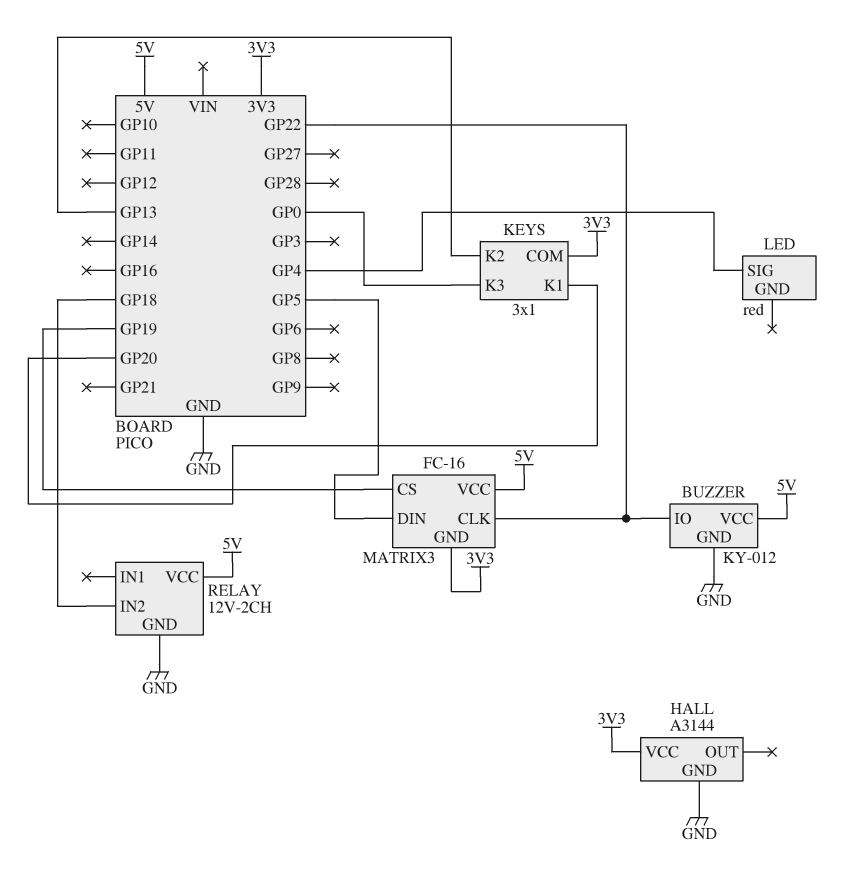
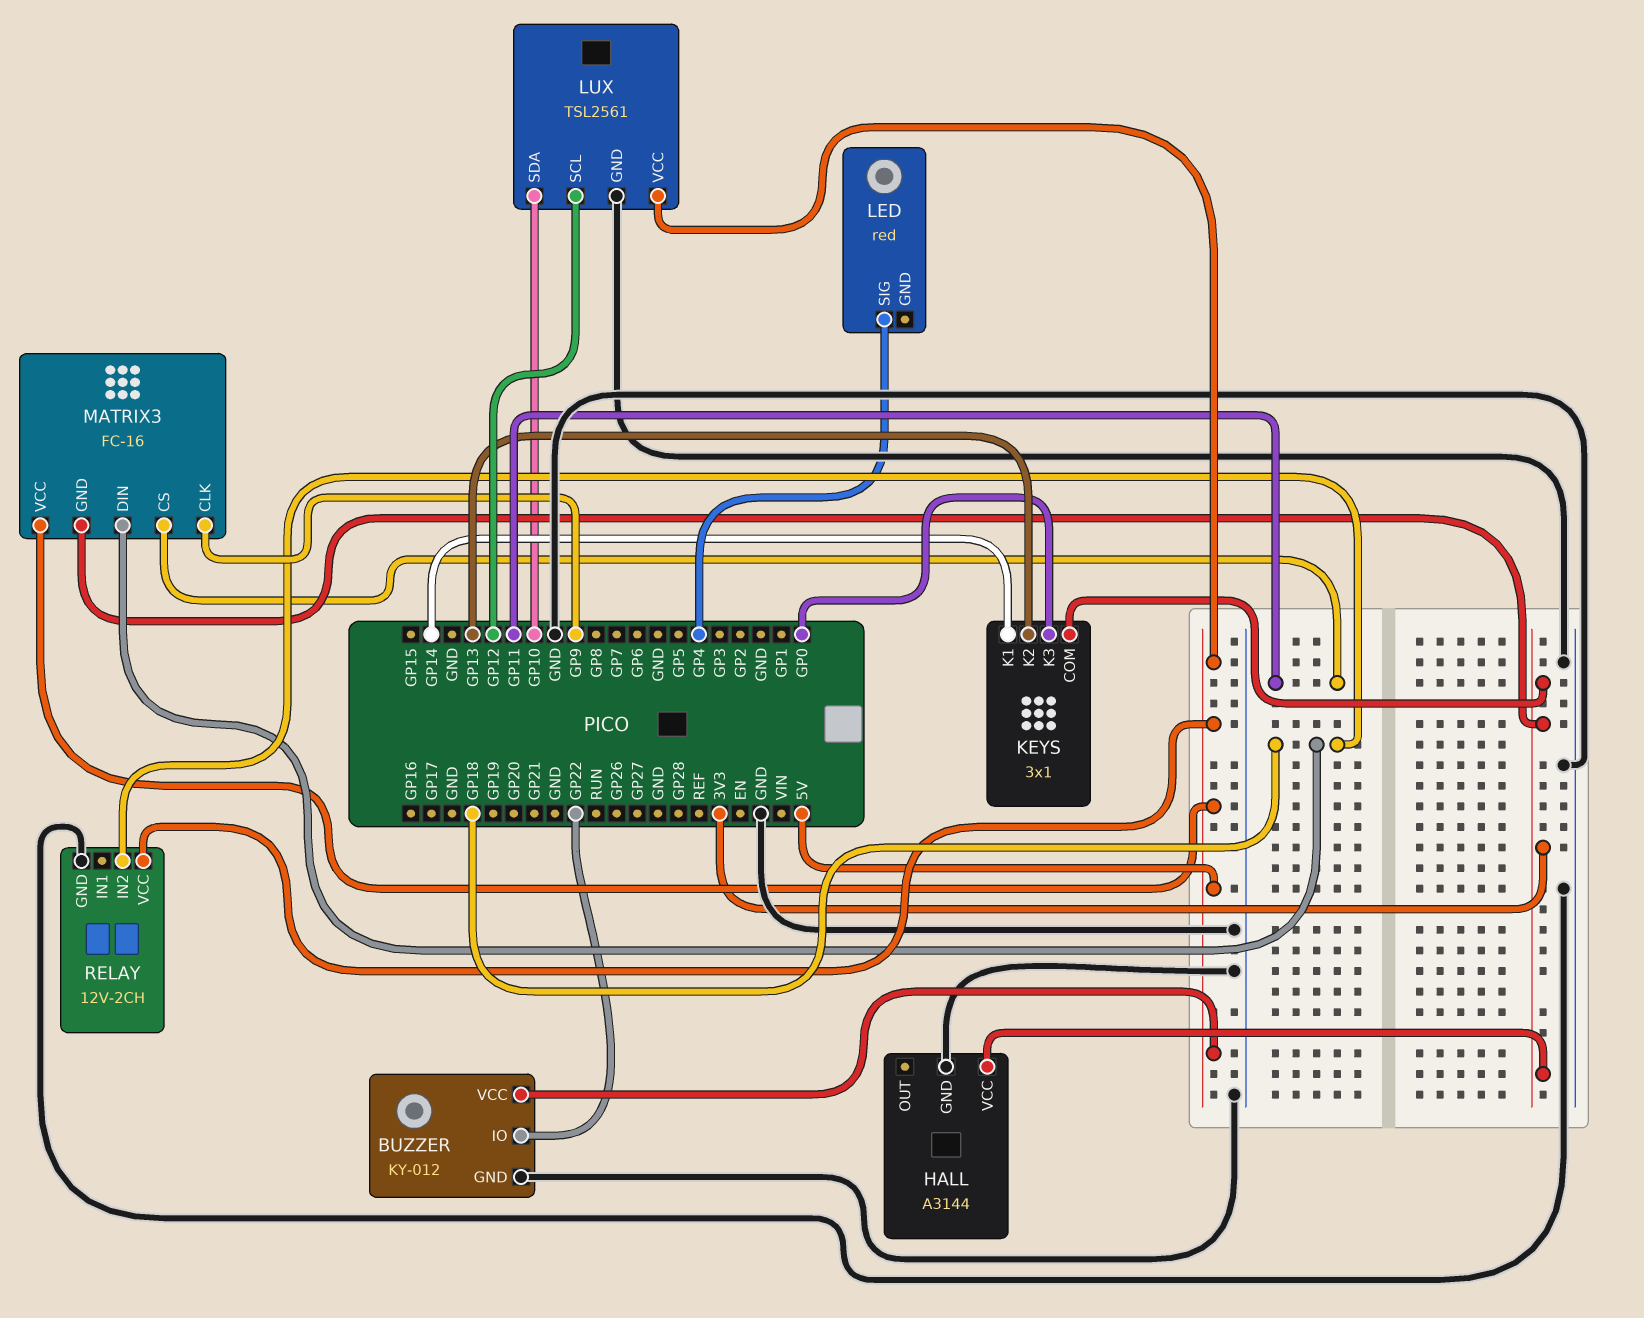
KEYS pin K1: GP20 -> GP14
LUX: none -> TSL2561
LUX pin GND: none -> GND
LUX pin SCL: none -> GP12
LUX pin SDA: none -> GP10
LUX pin VCC: none -> 5V
MATRIX3 pin CLK: GP22 -> GP9
MATRIX3 pin CS: GP19 -> GP11
MATRIX3 pin DIN: GP5 -> GP18

